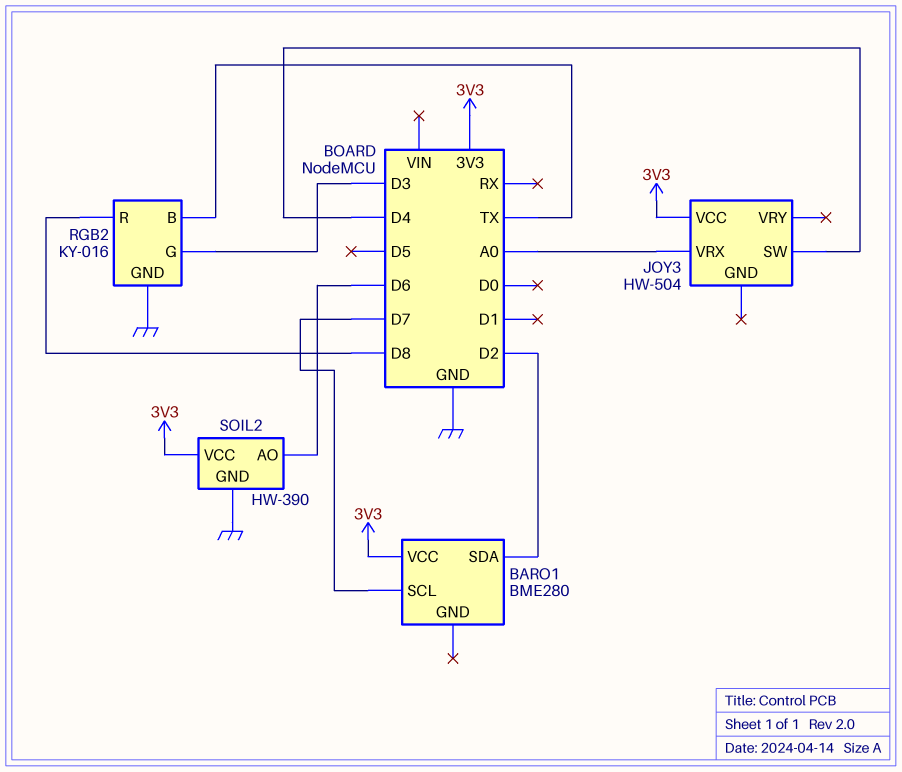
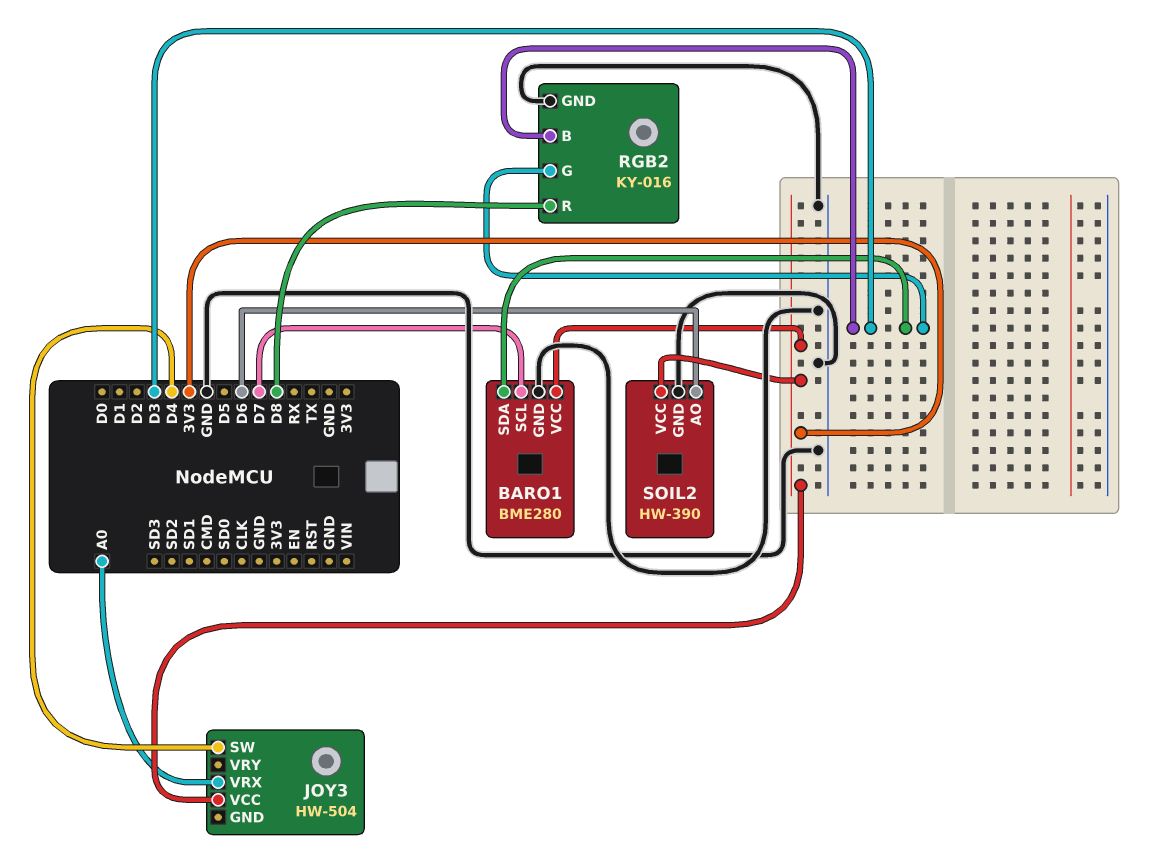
BARO1 pin GND: none -> GND
BARO1 pin SDA: D2 -> D3
RGB2 pin B: TX -> D3

